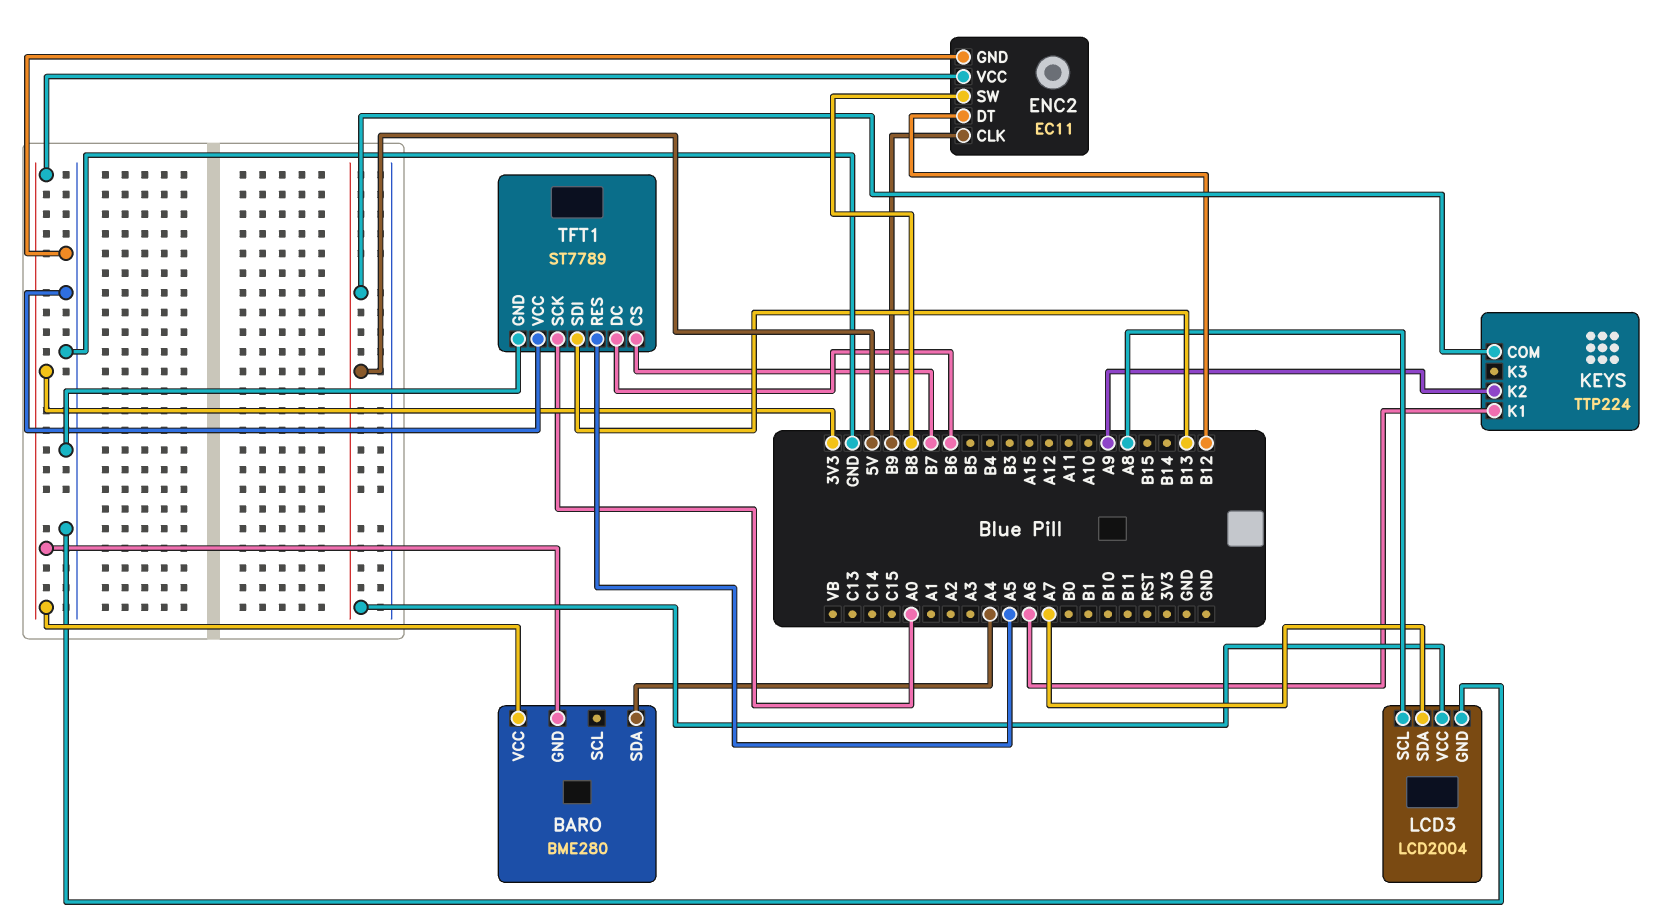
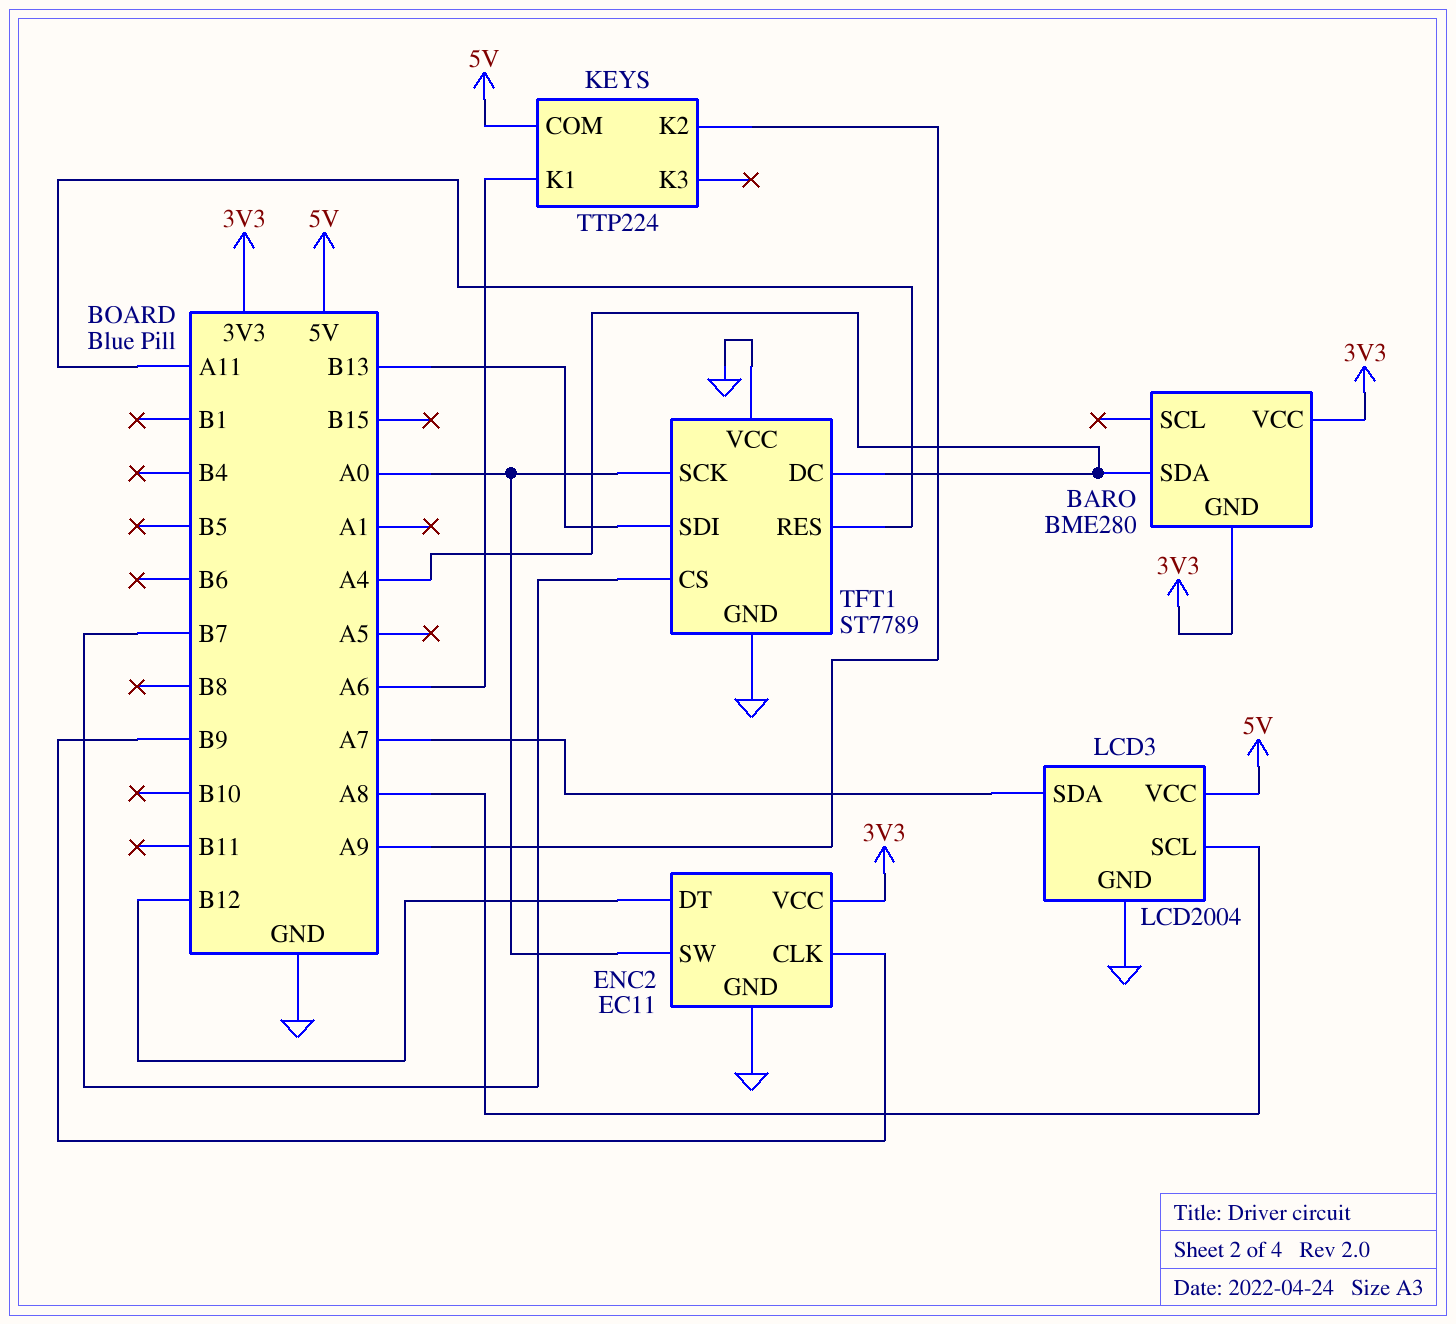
ENC2 pin SW: B8 -> A0
TFT1 pin DC: B6 -> A4
TFT1 pin RES: A5 -> A11

